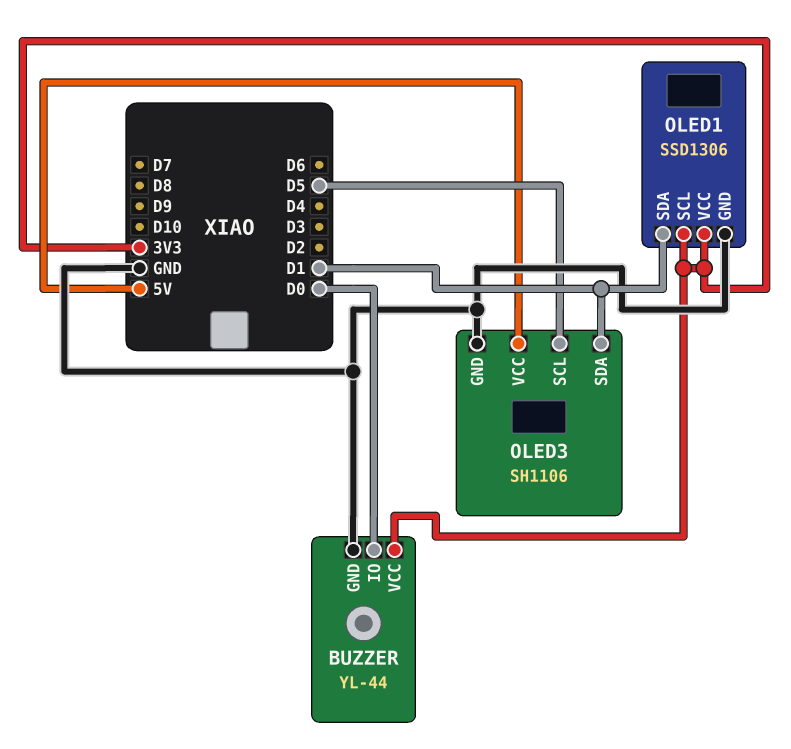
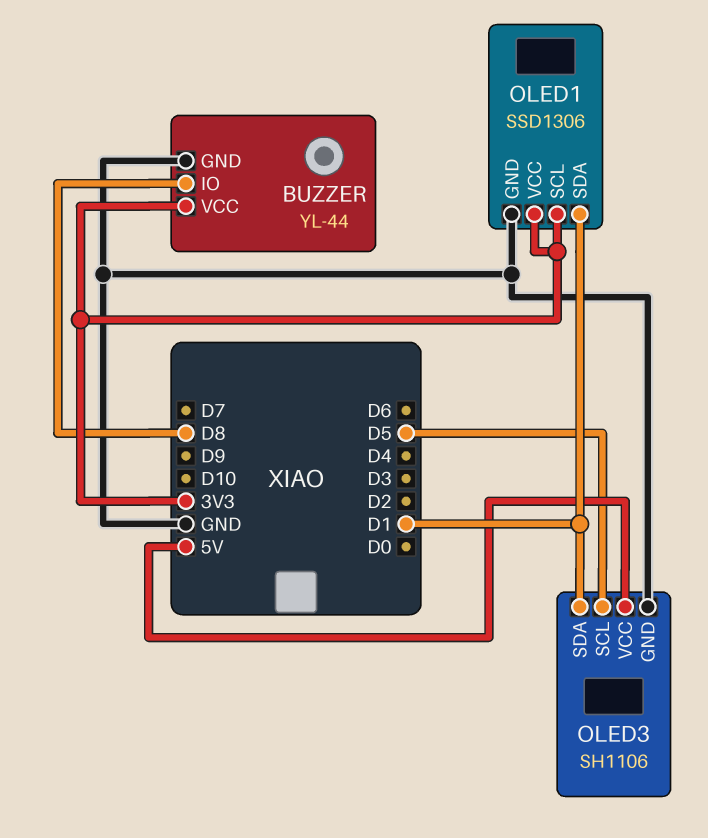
BUZZER pin IO: D0 -> D8

